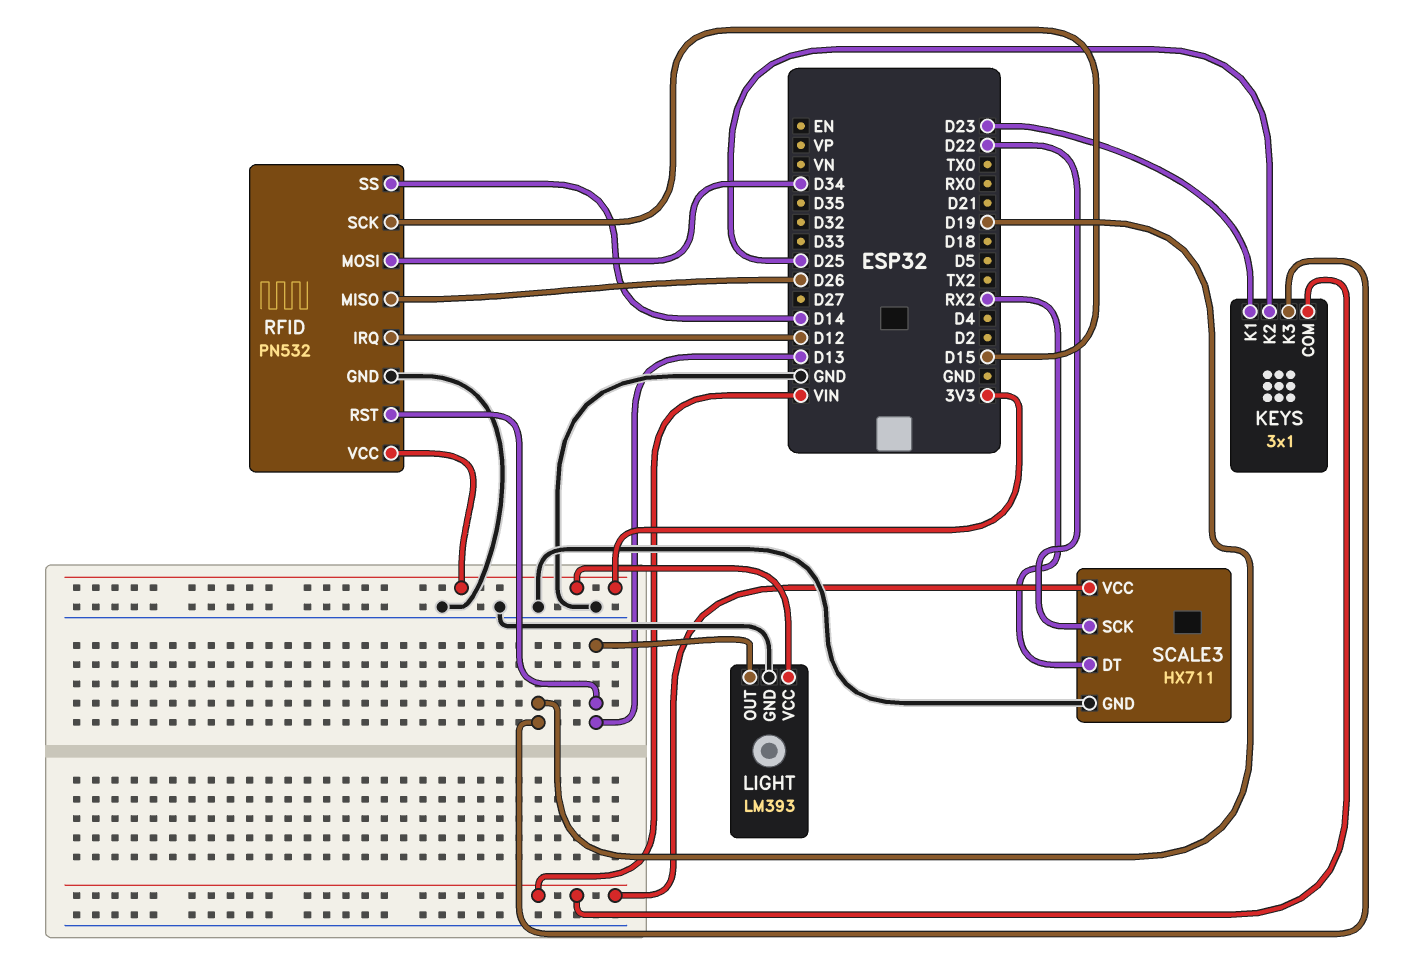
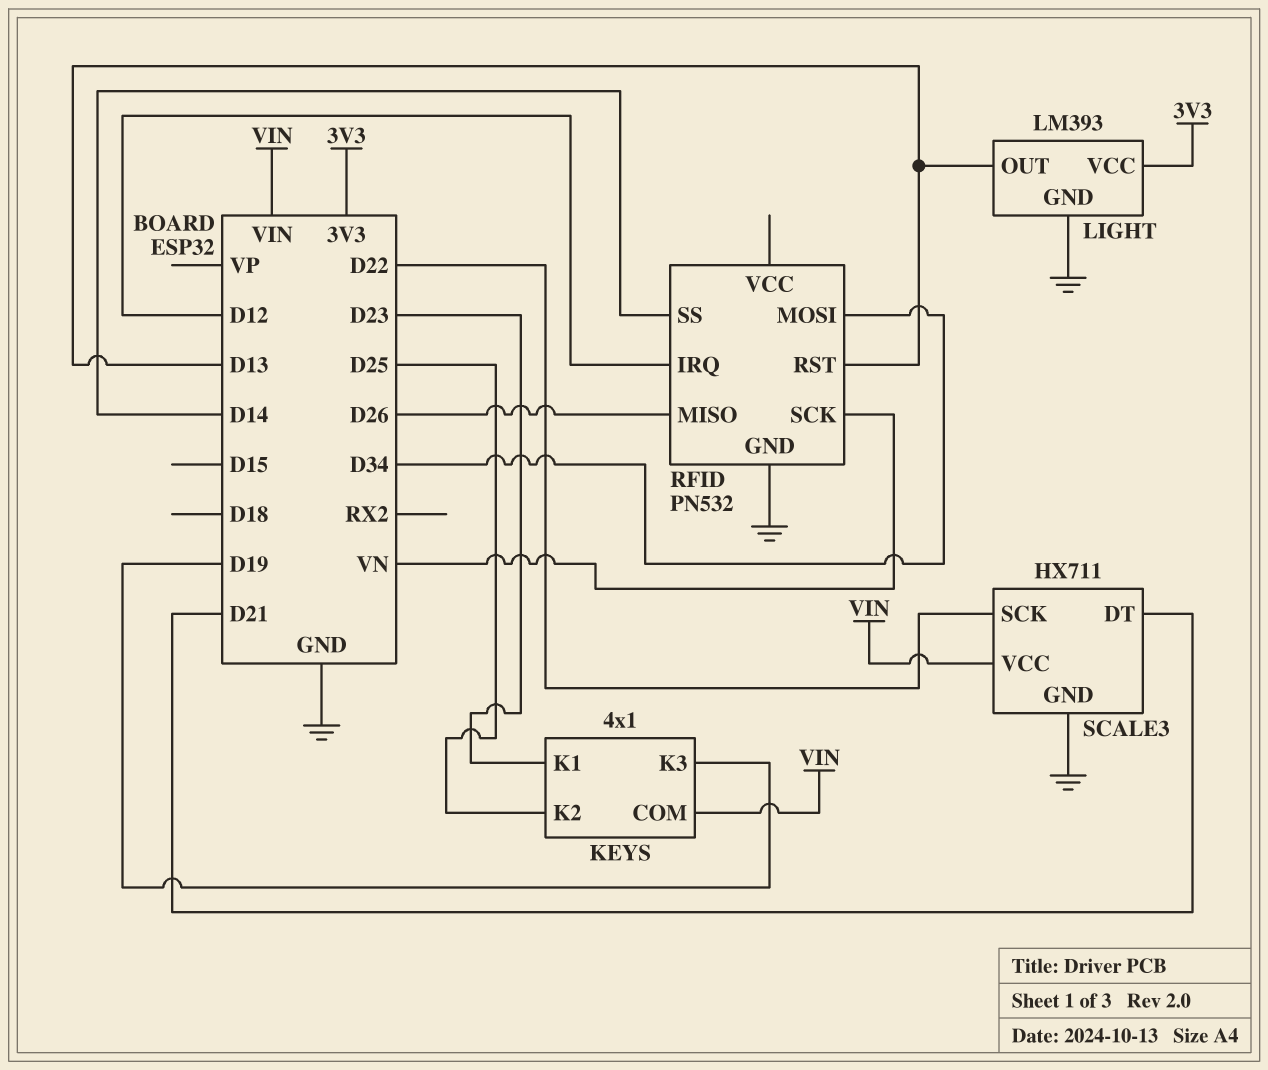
KEYS: 3x1 -> 4x1
RFID pin SCK: D15 -> VN
RFID pin VCC: 3V3 -> none
SCALE3 pin DT: RX2 -> D21

